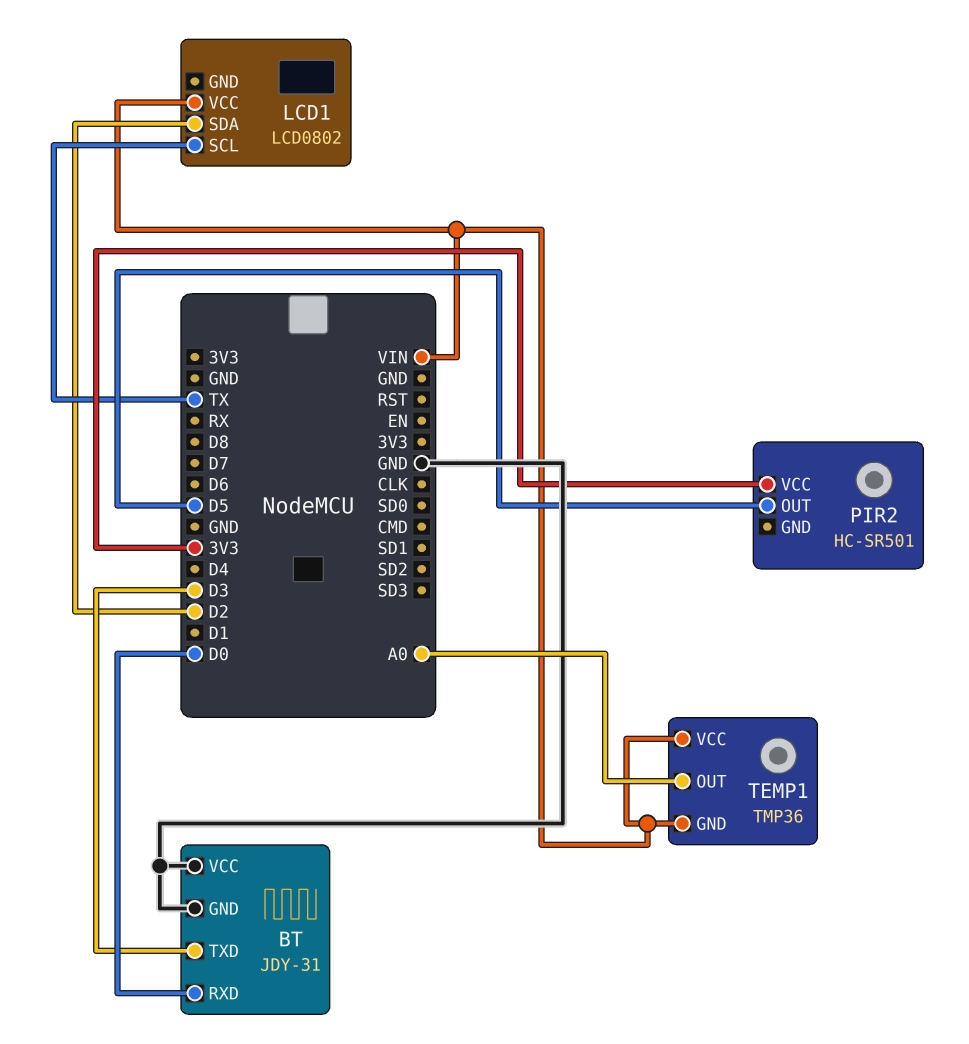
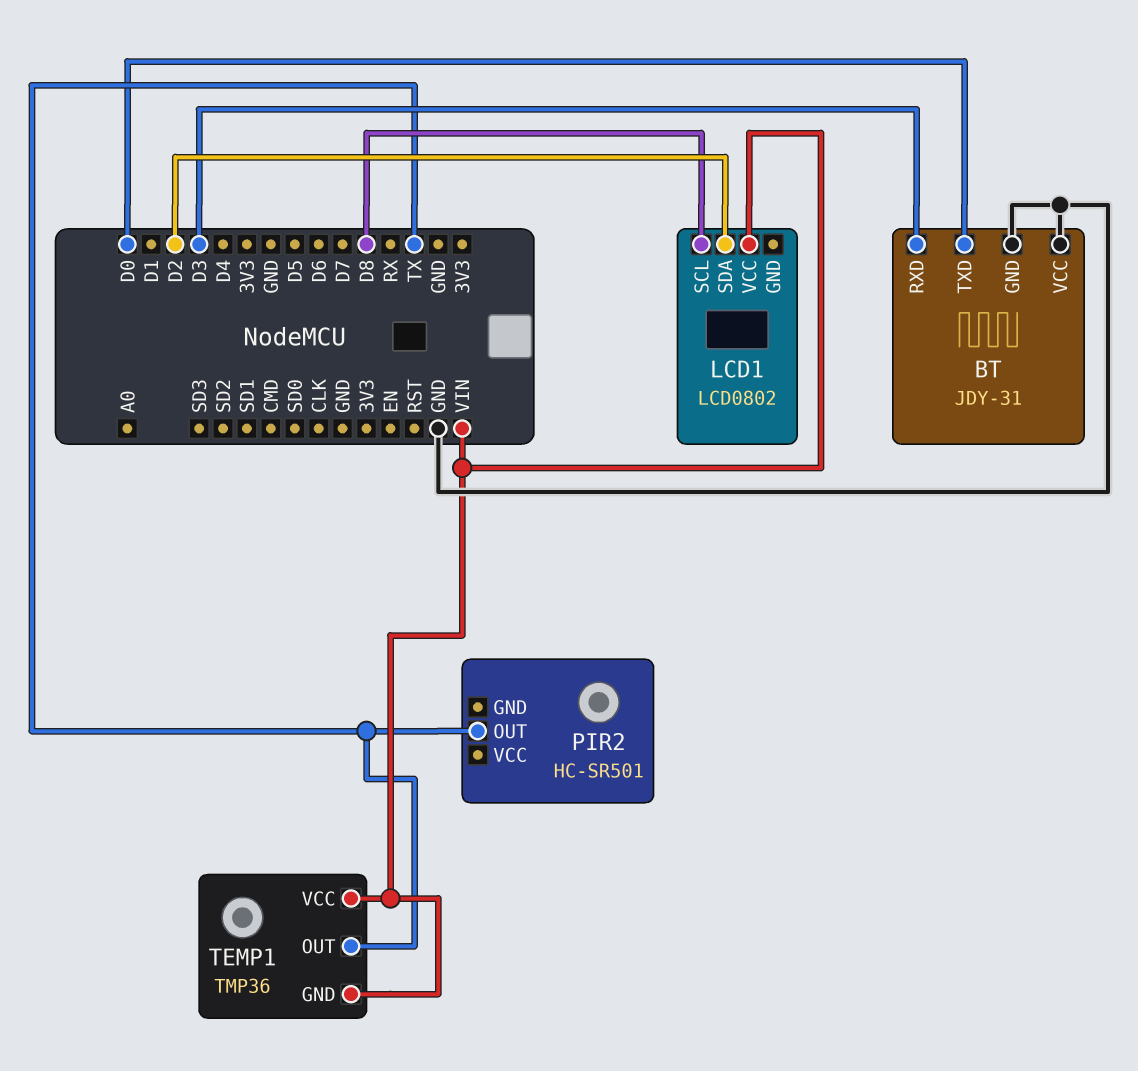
BT pin RXD: D0 -> D3
BT pin TXD: D3 -> D0
LCD1 pin SCL: TX -> D8
PIR2 pin OUT: D5 -> TX
PIR2 pin VCC: 3V3 -> none
TEMP1 pin OUT: A0 -> TX

